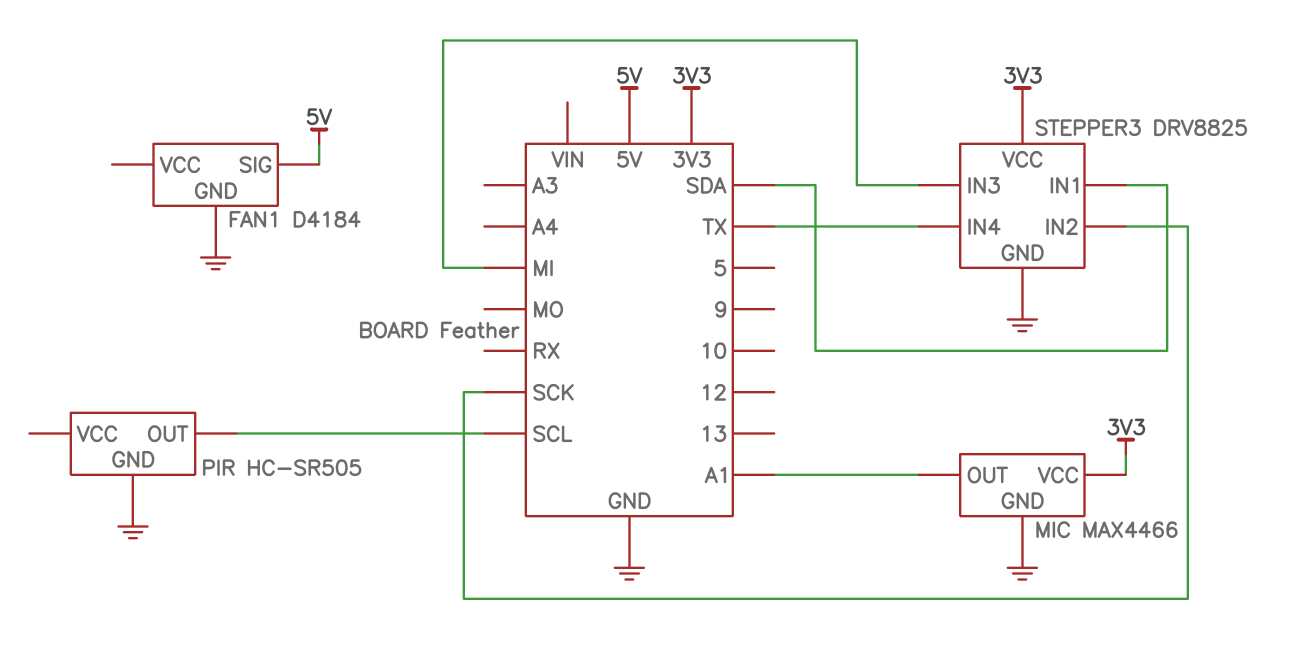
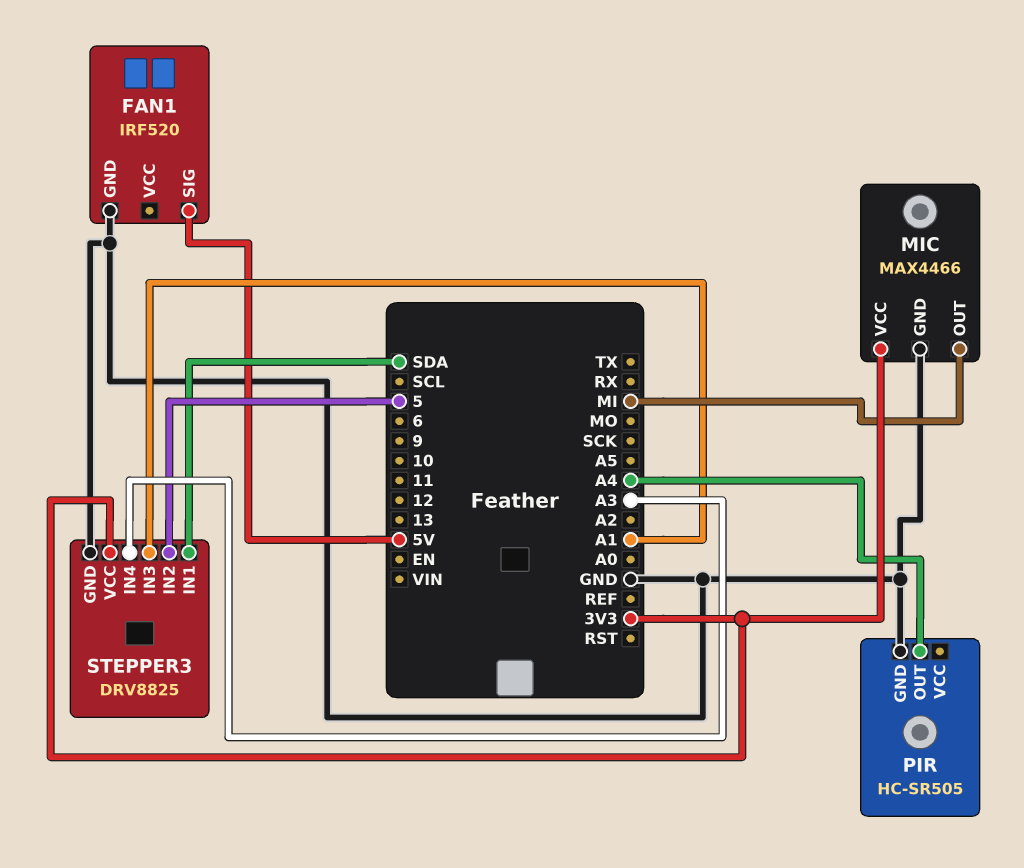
FAN1: D4184 -> IRF520
MIC pin OUT: A1 -> MI
PIR pin OUT: SCL -> A4
STEPPER3 pin IN2: SCK -> 5
STEPPER3 pin IN3: MI -> A1
STEPPER3 pin IN4: TX -> A3

